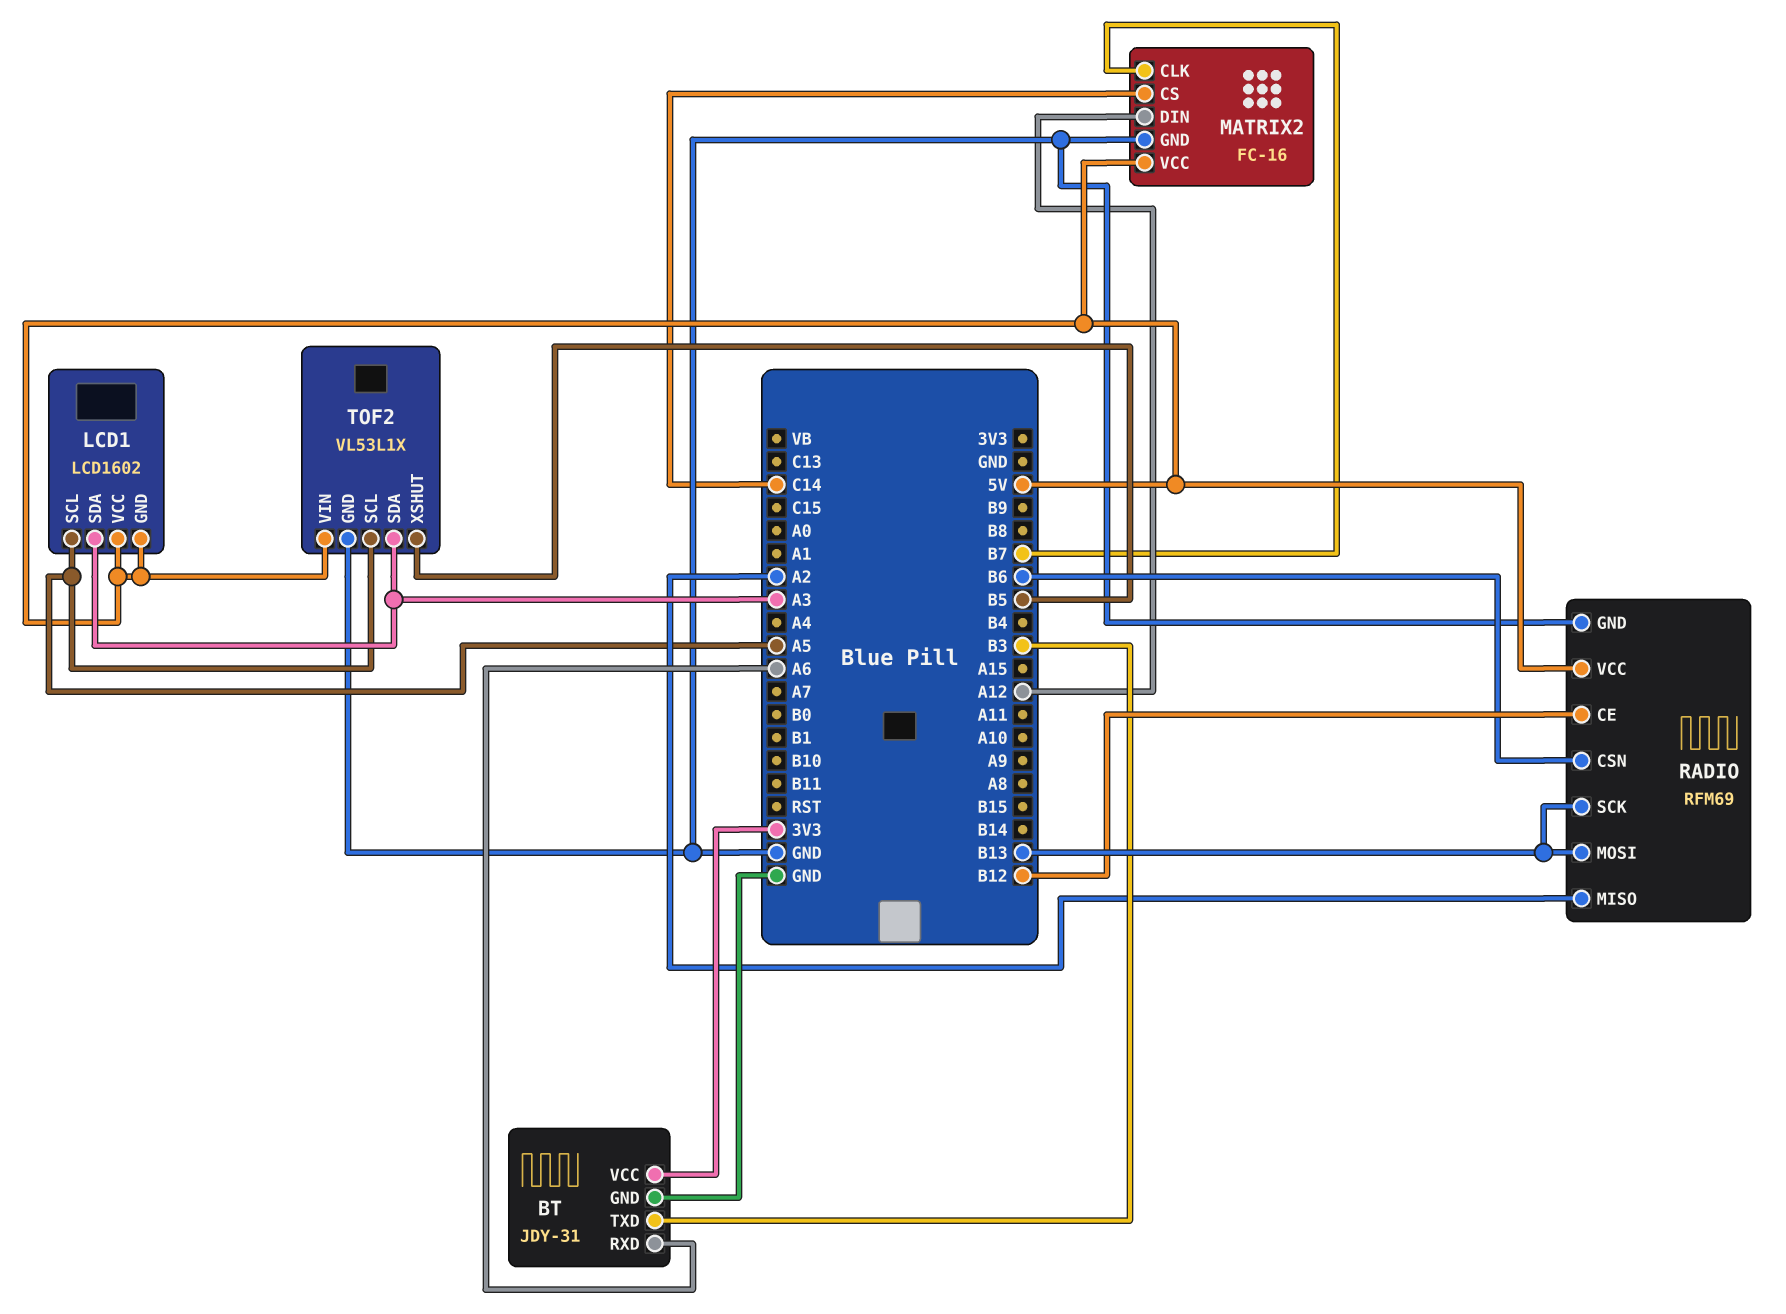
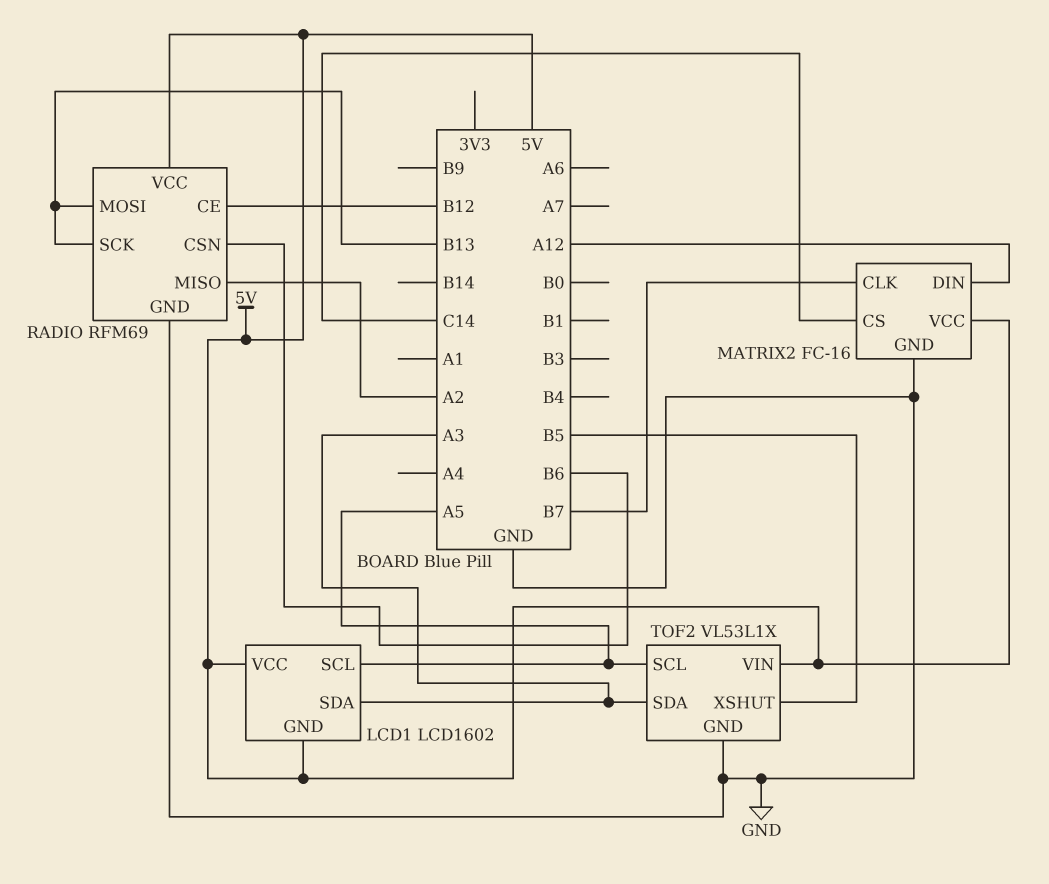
BT: JDY-31 -> none
BT pin GND: GND -> none
BT pin RXD: A6 -> none
BT pin TXD: B3 -> none
BT pin VCC: 3V3 -> none

